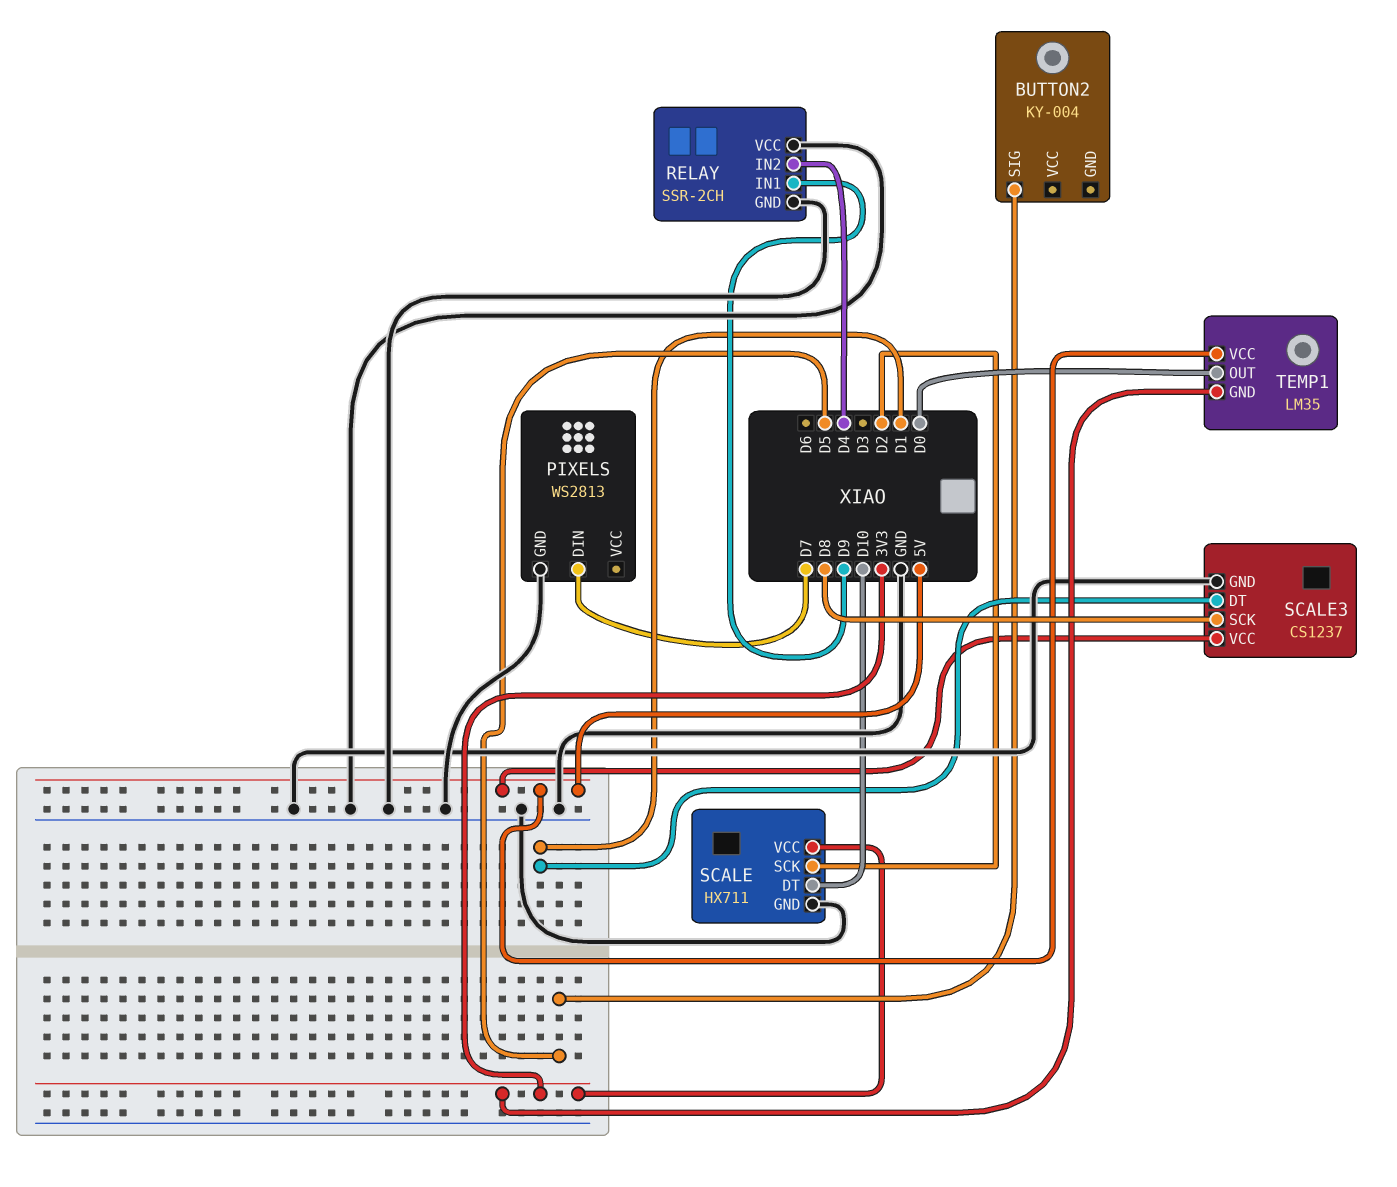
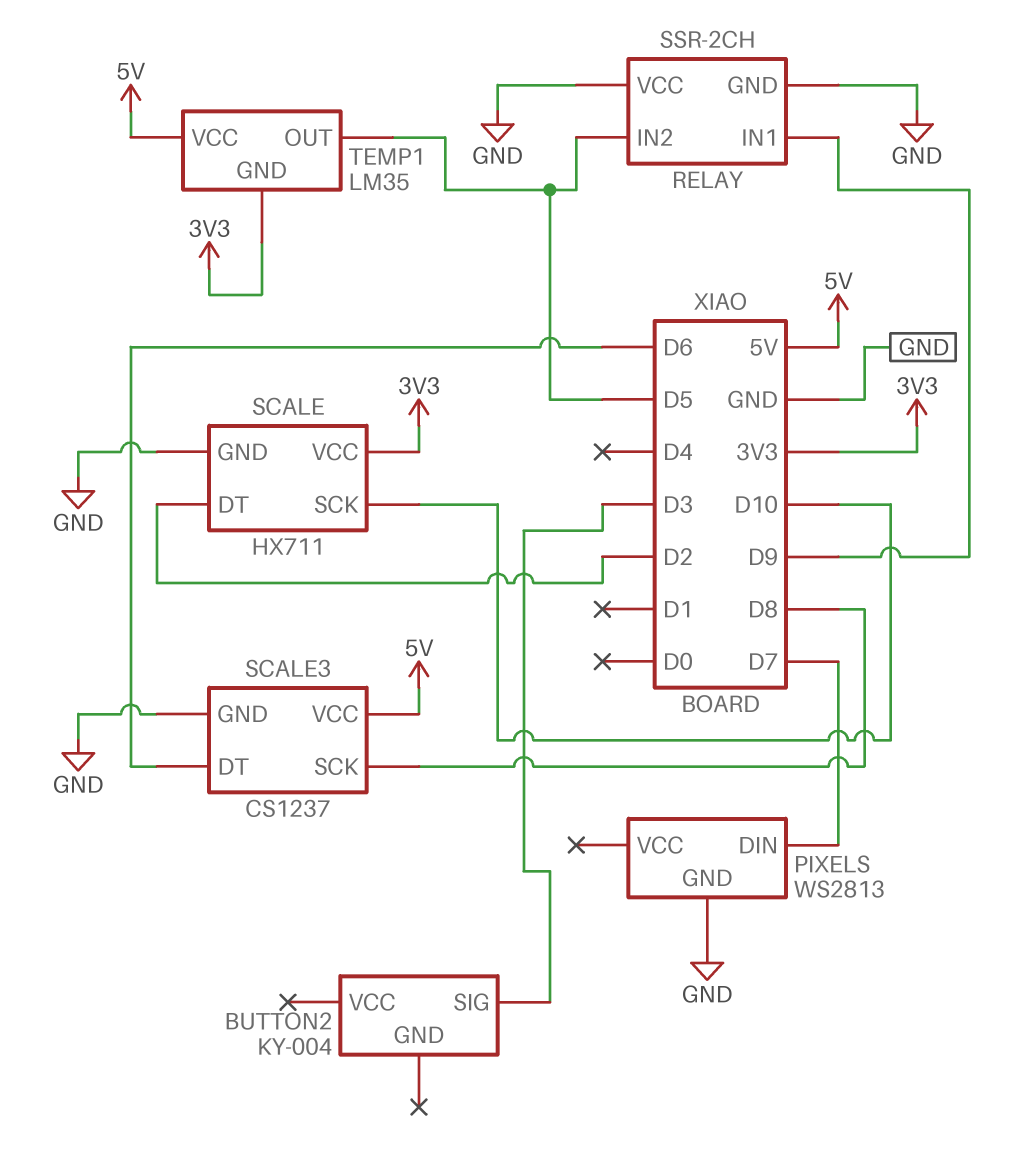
BUTTON2 pin SIG: D5 -> D3
RELAY pin IN2: D4 -> D5
SCALE pin DT: D10 -> D2
SCALE pin SCK: D2 -> D10
SCALE3 pin DT: D1 -> D6
TEMP1 pin OUT: D0 -> D5

